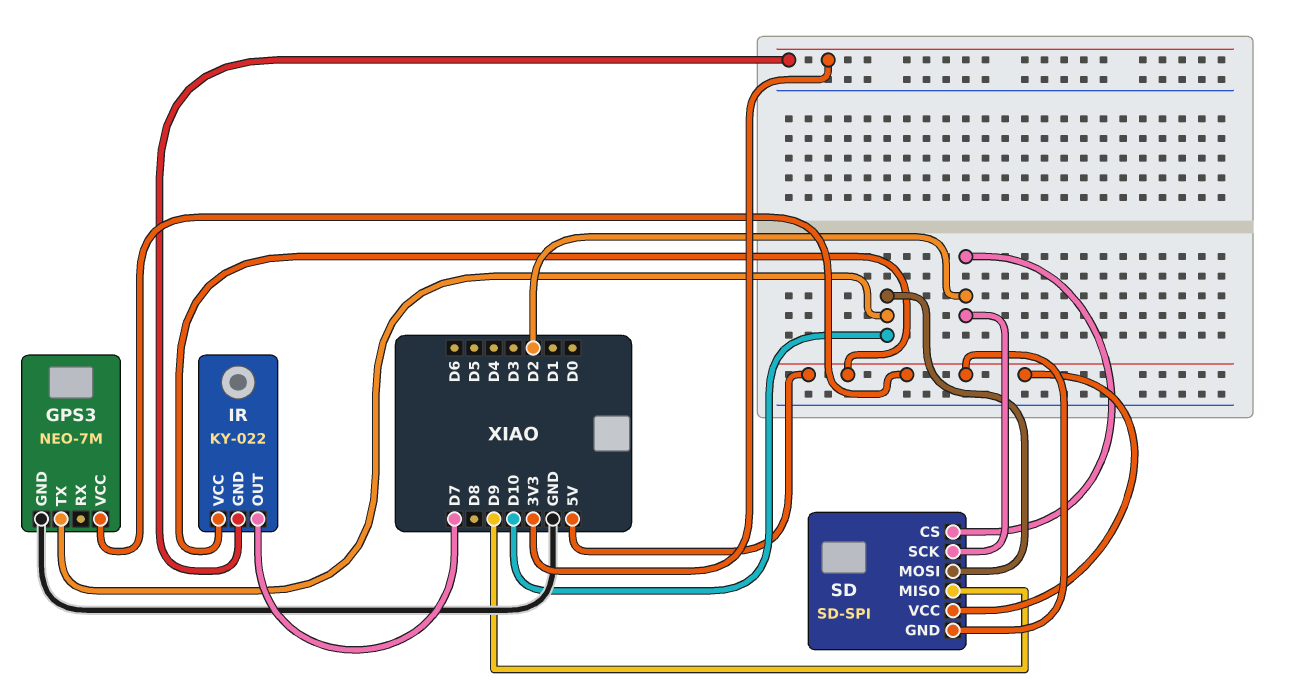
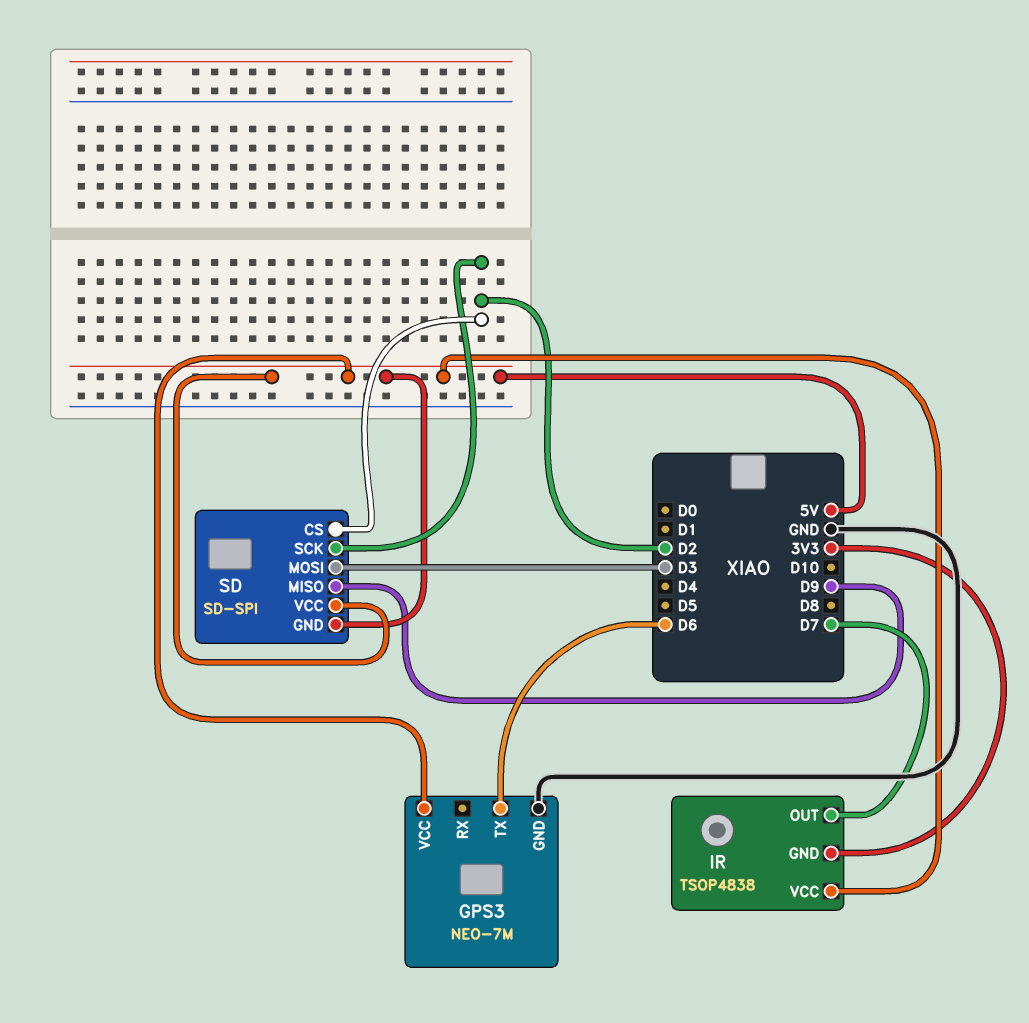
GPS3 pin TX: D10 -> D6
IR: KY-022 -> TSOP4838
SD pin MOSI: D10 -> D3

